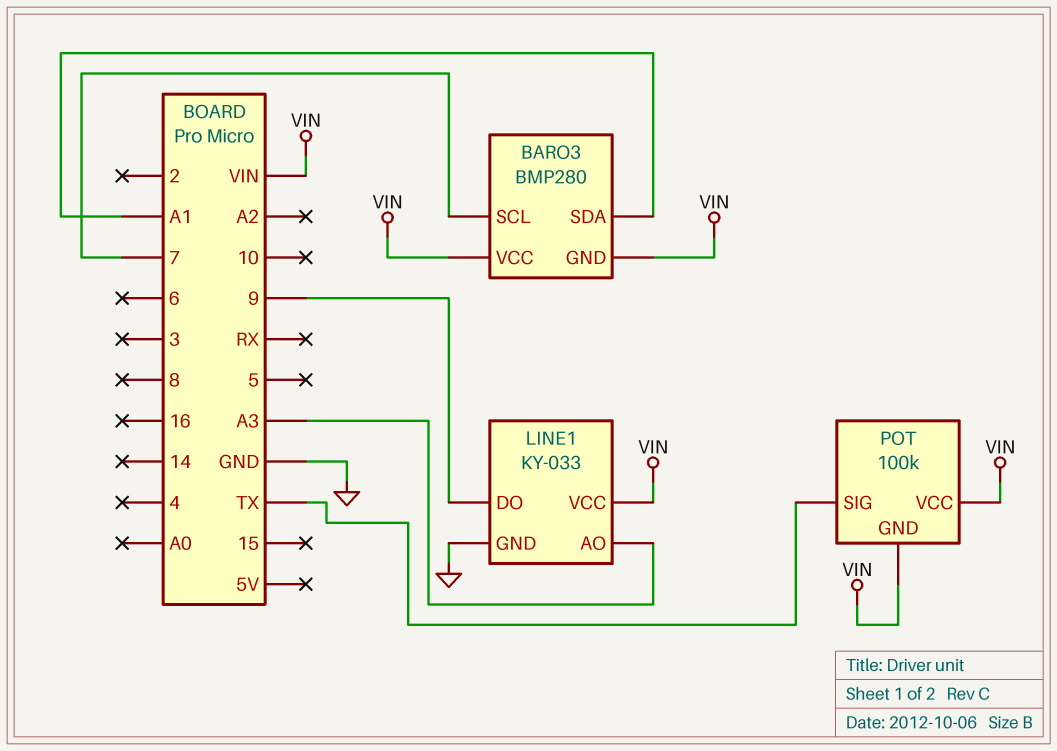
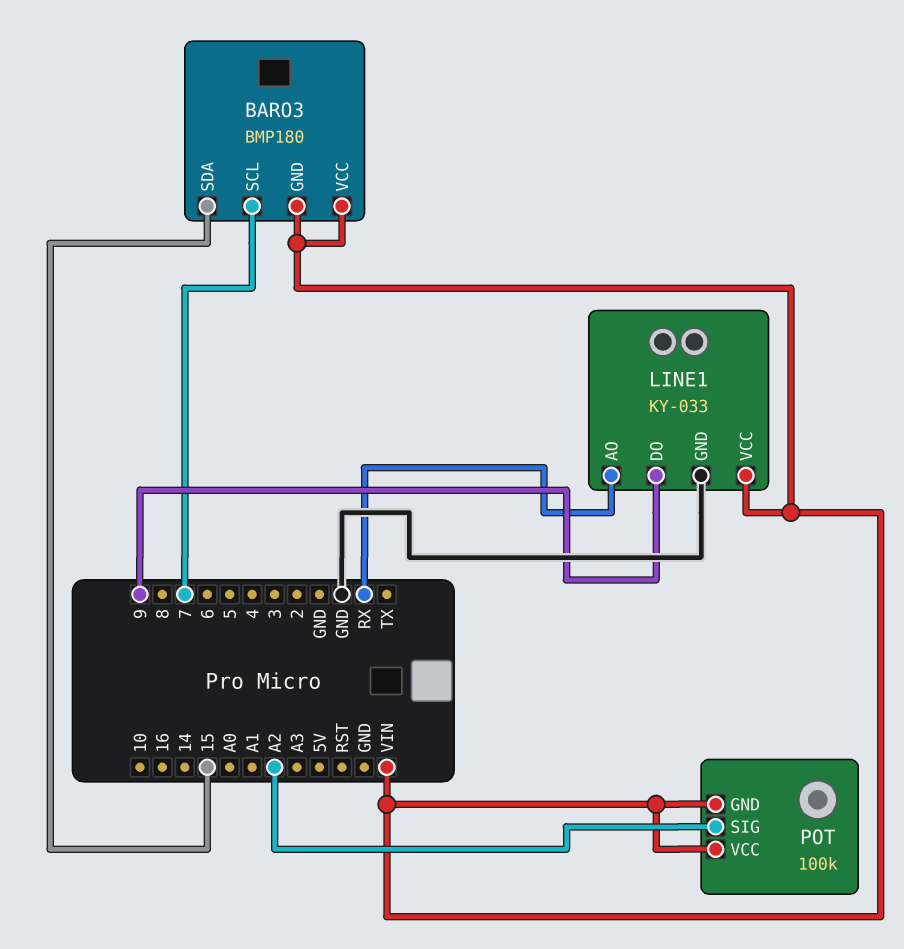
BARO3: BMP280 -> BMP180
BARO3 pin SDA: A1 -> 15
LINE1 pin AO: A3 -> RX
POT pin SIG: TX -> A2

